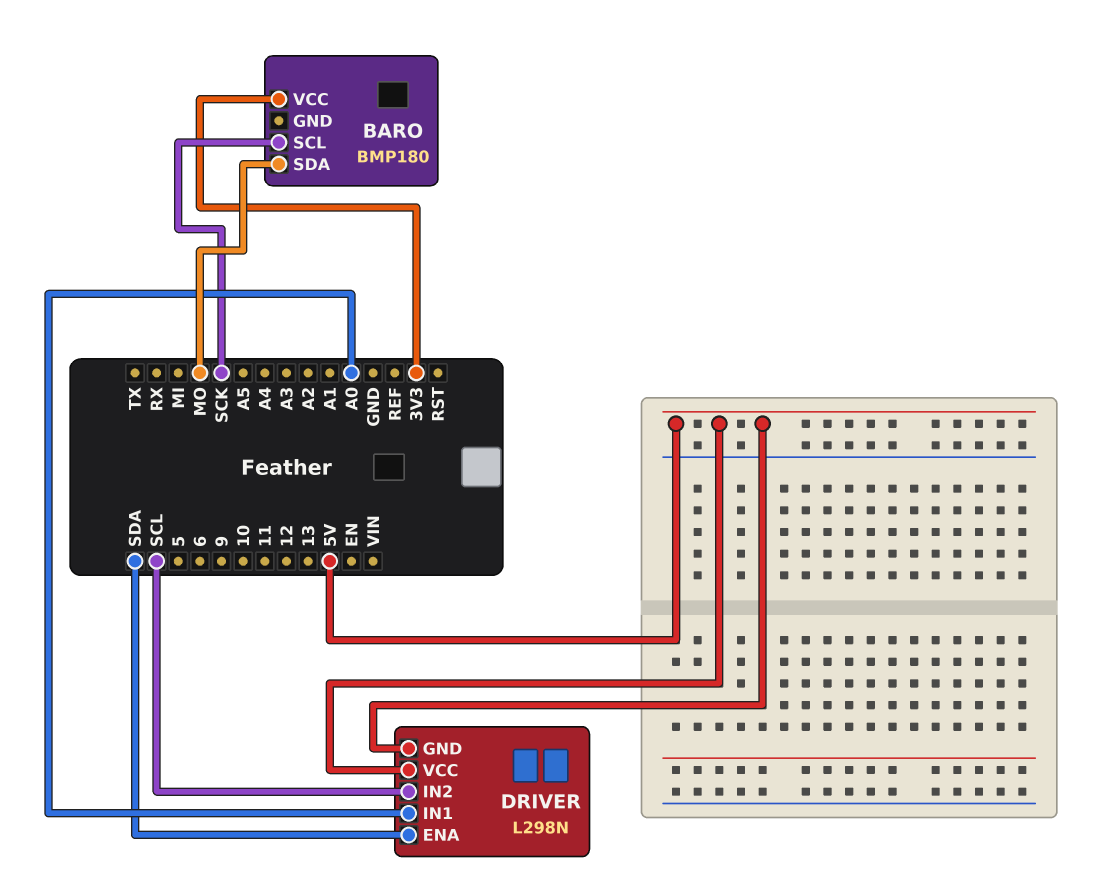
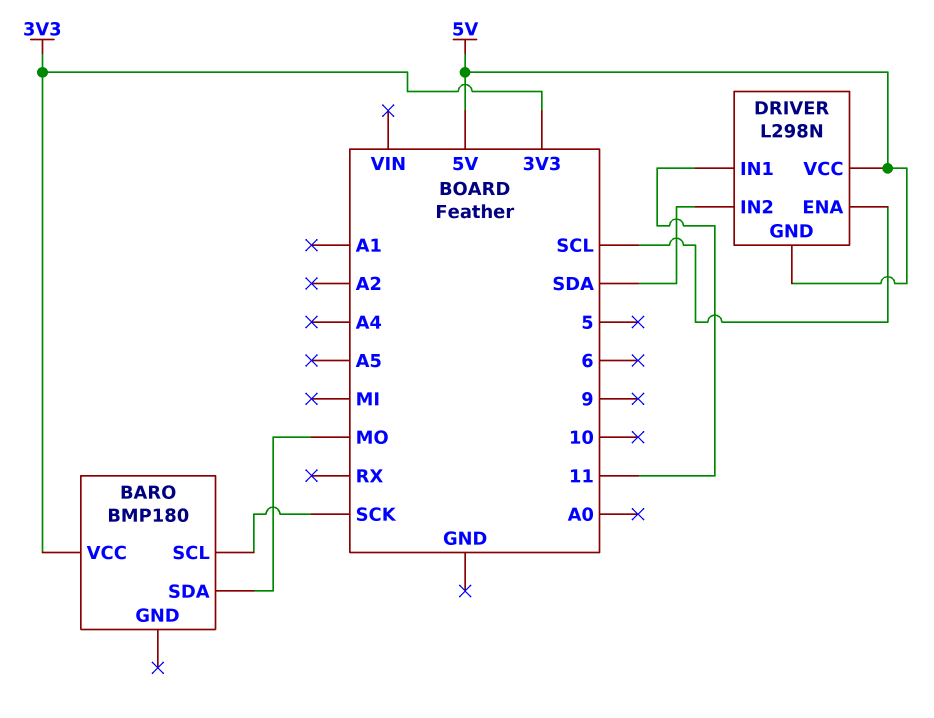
DRIVER pin ENA: SDA -> SCL
DRIVER pin IN1: A0 -> 11
DRIVER pin IN2: SCL -> SDA

